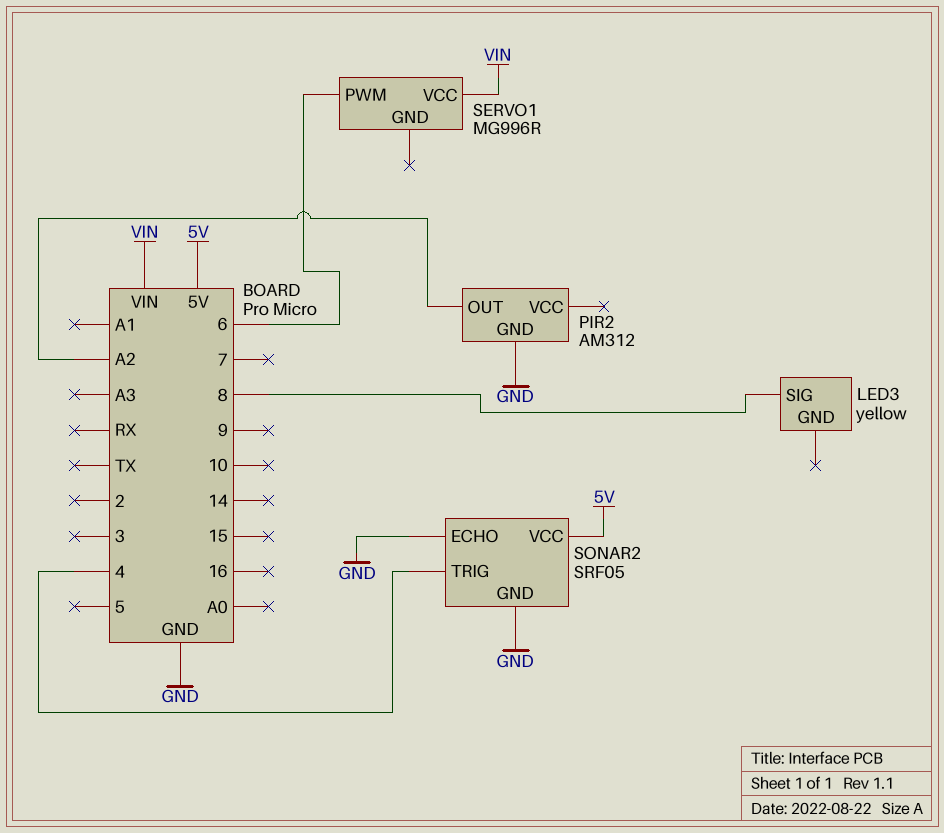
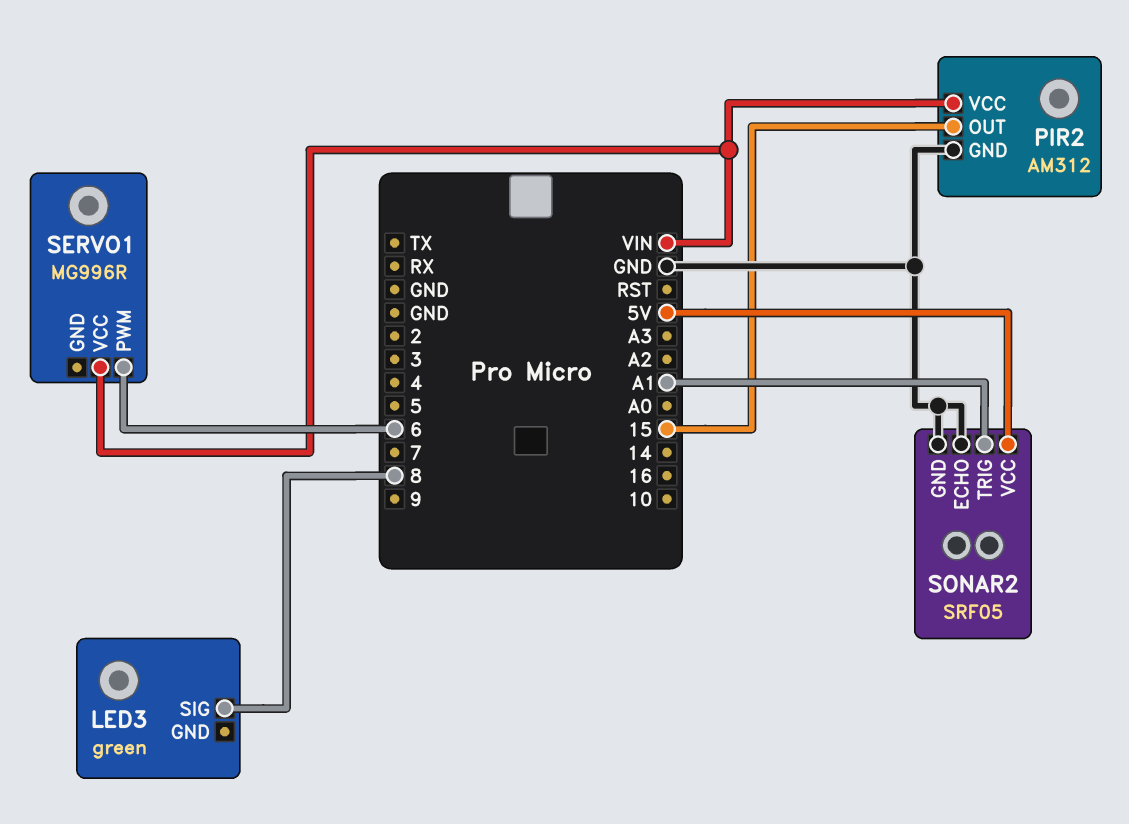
LED3: yellow -> green
PIR2 pin OUT: A2 -> 15
PIR2 pin VCC: none -> VIN
SONAR2 pin TRIG: 4 -> A1

